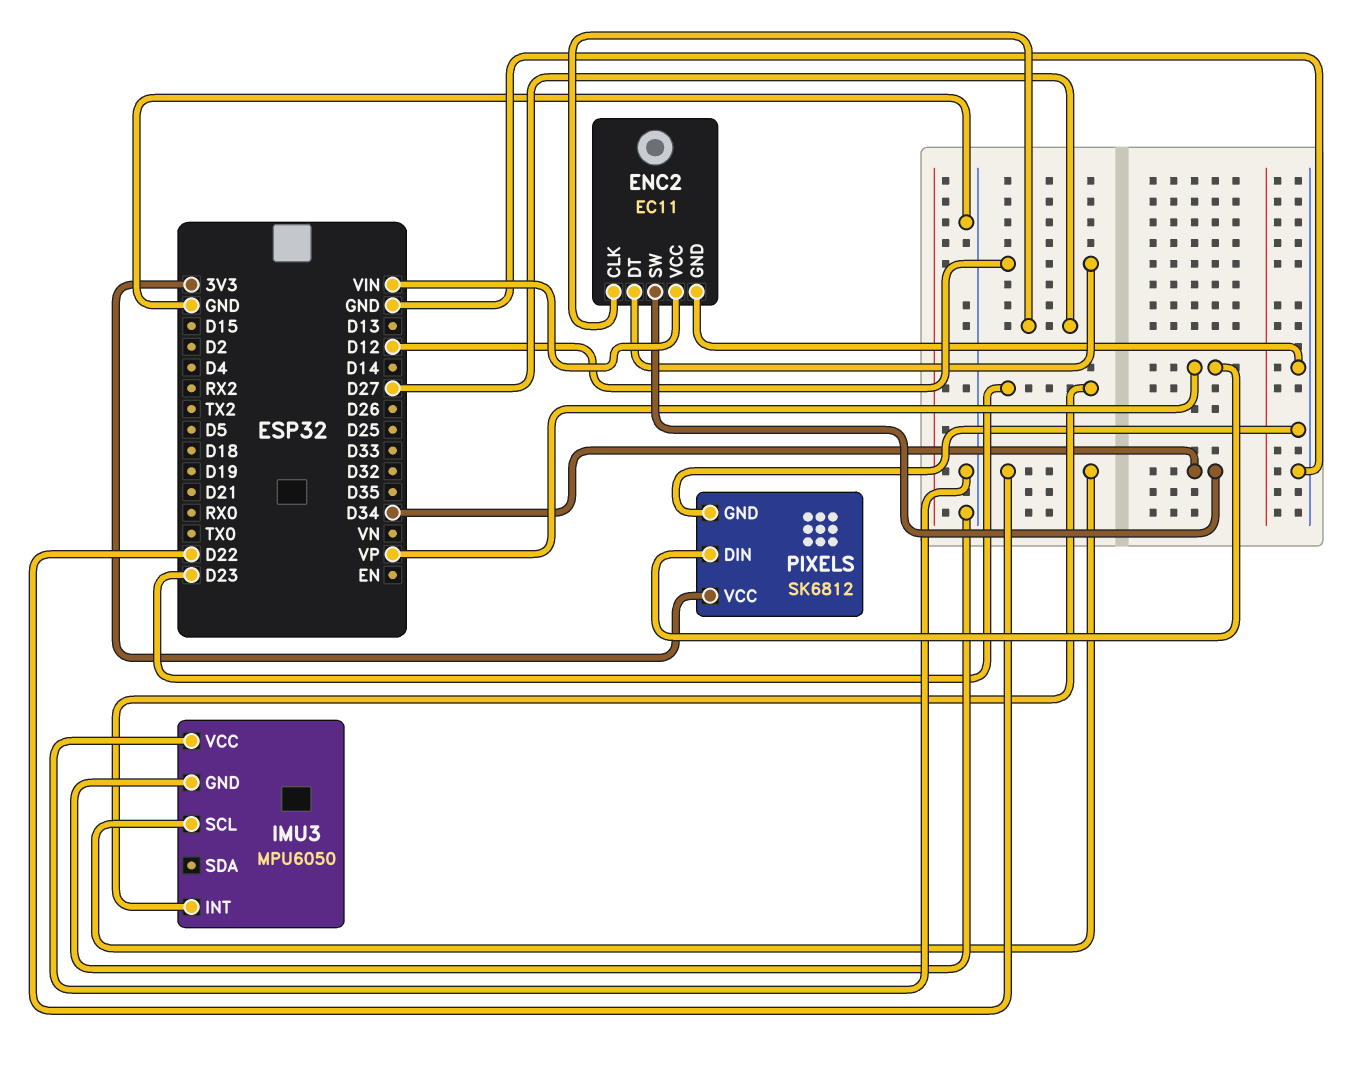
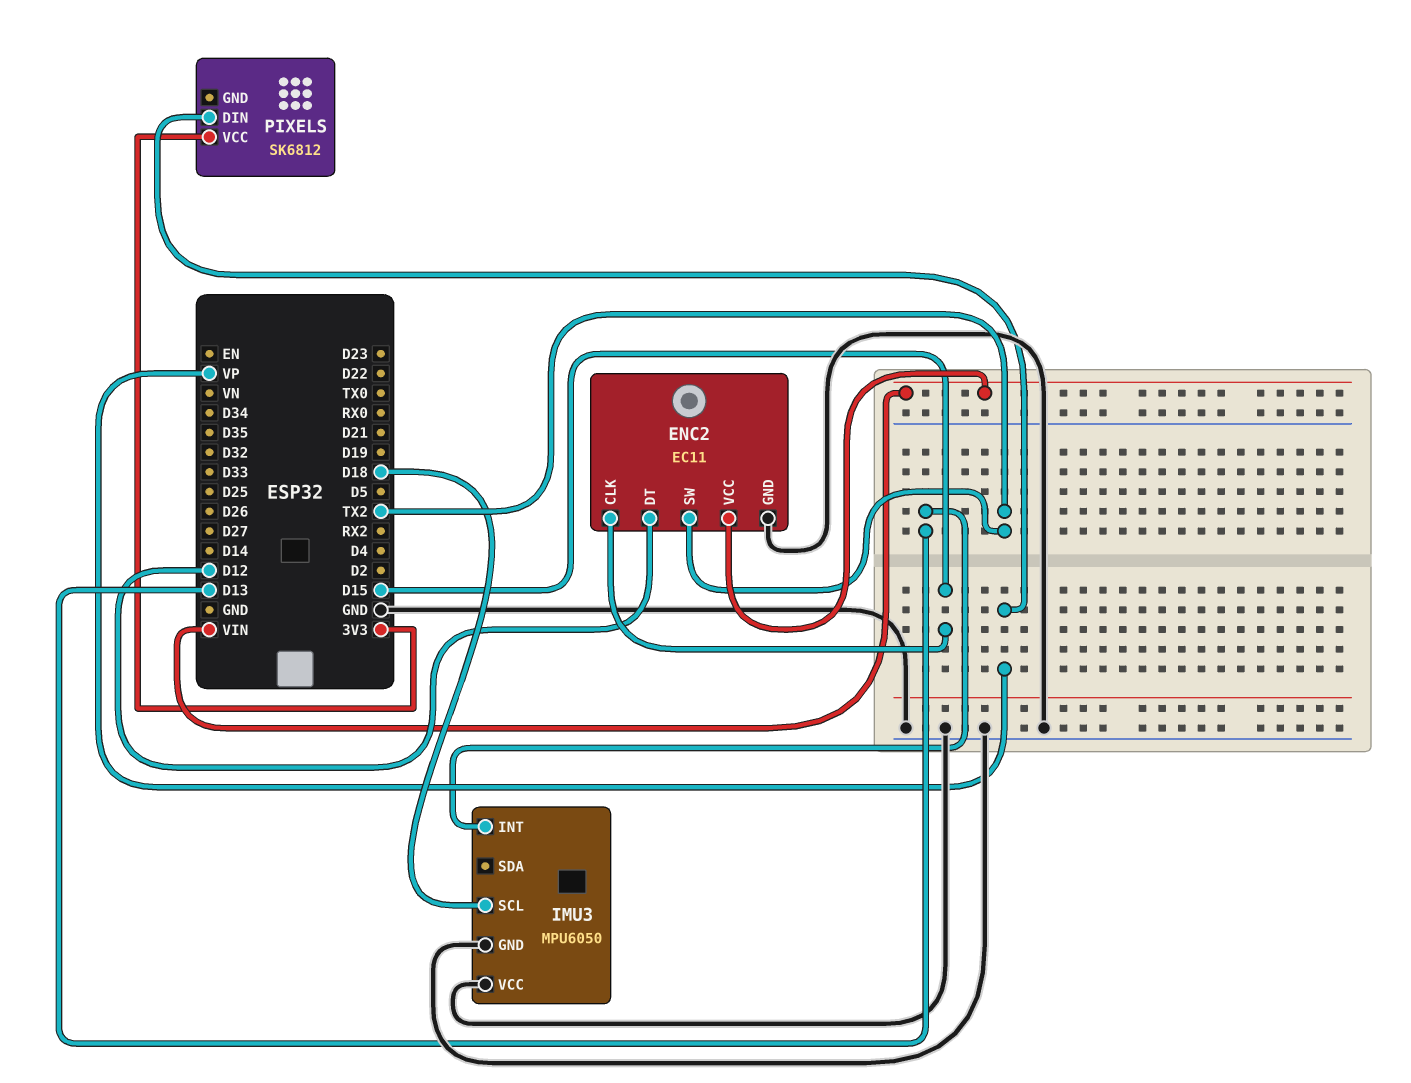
ENC2 pin CLK: D27 -> D15
ENC2 pin SW: D34 -> TX2
IMU3 pin INT: D23 -> D13
IMU3 pin SCL: D22 -> D18
PIXELS pin GND: GND -> none

